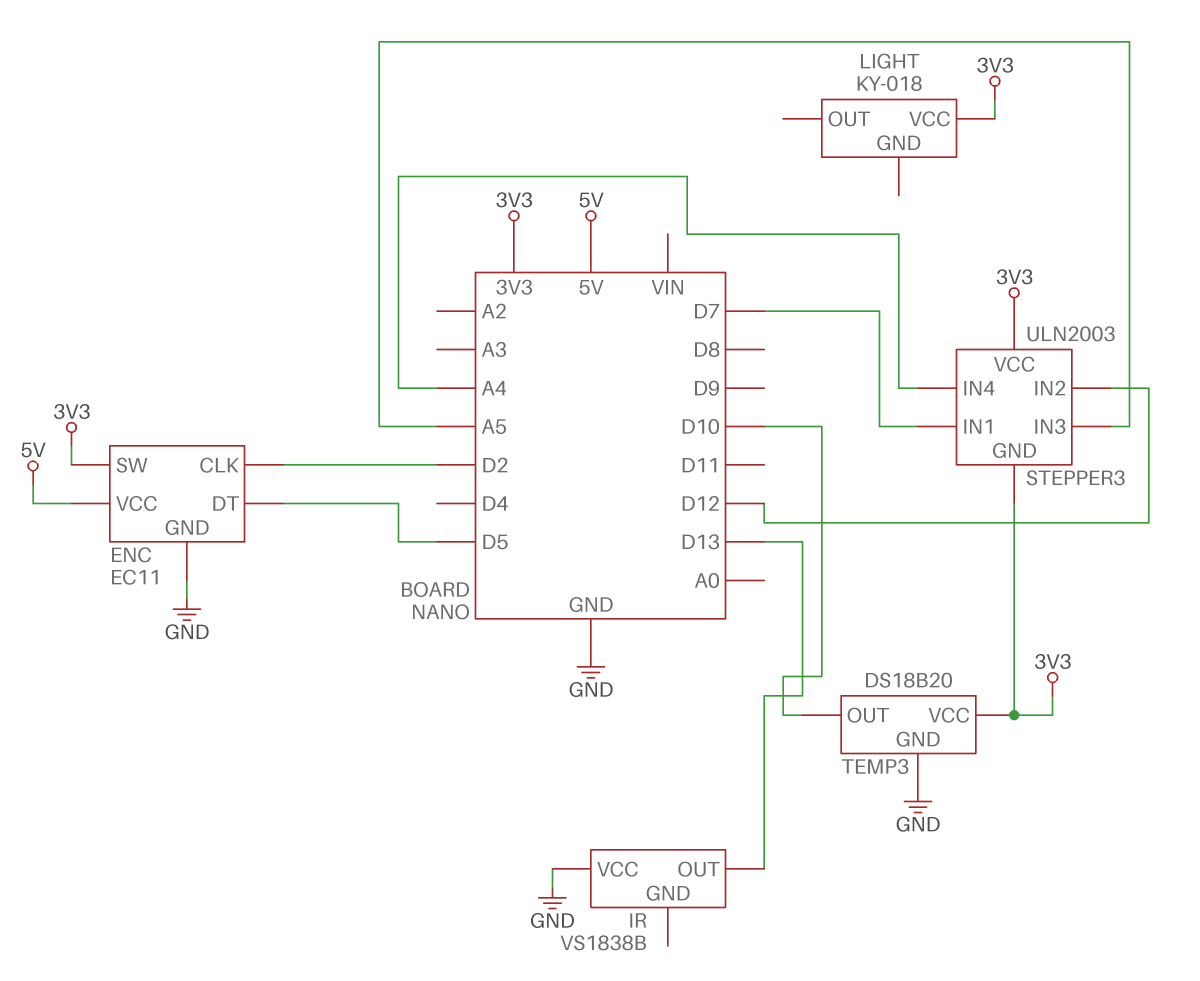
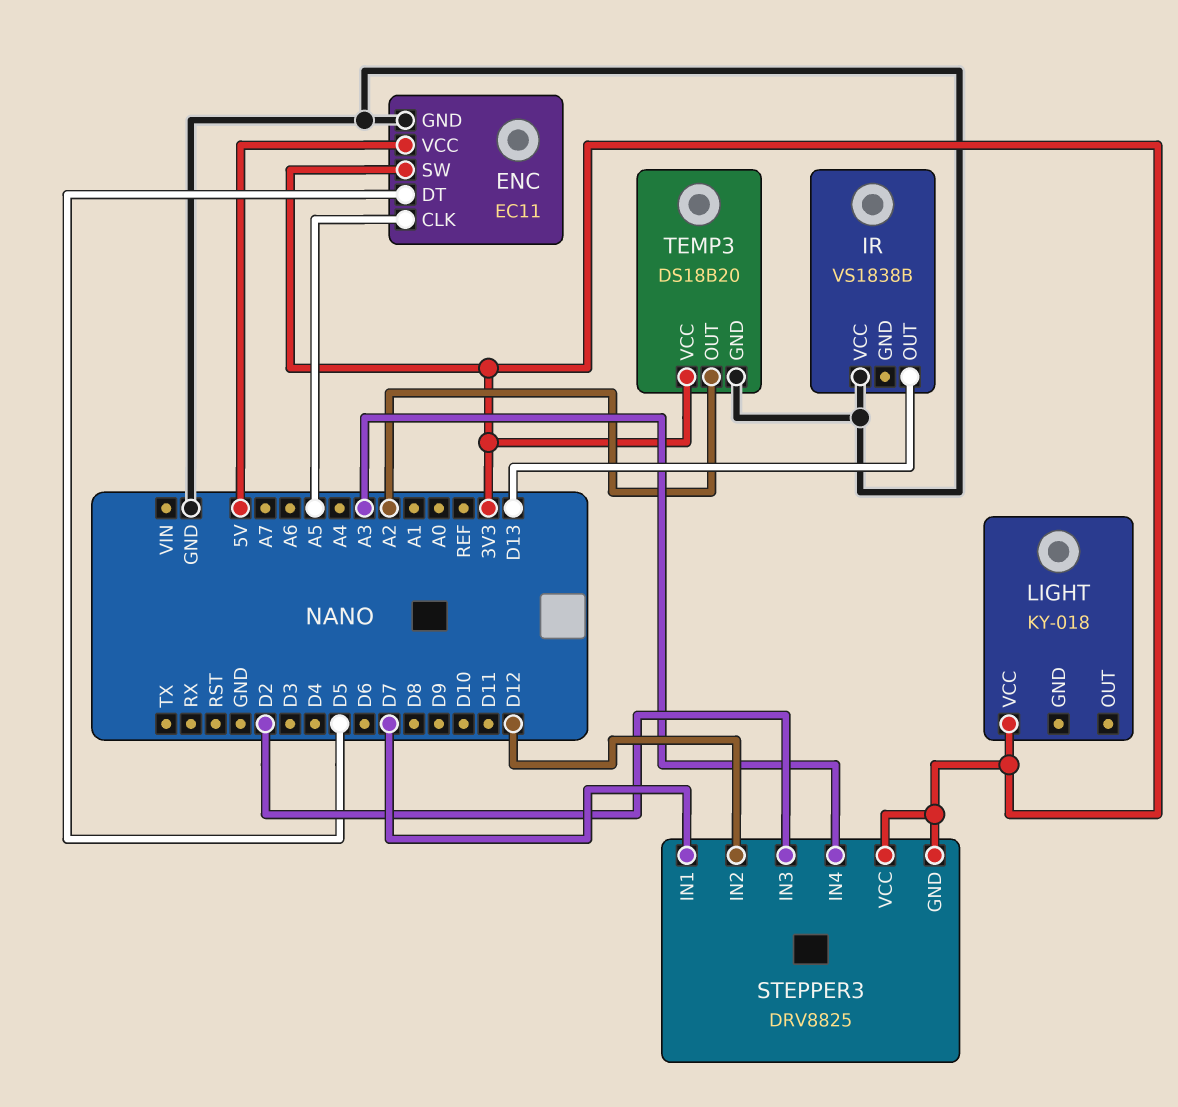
ENC pin CLK: D2 -> A5
STEPPER3: ULN2003 -> DRV8825
STEPPER3 pin IN3: A5 -> D2
STEPPER3 pin IN4: A4 -> A3
TEMP3 pin OUT: D10 -> A2

